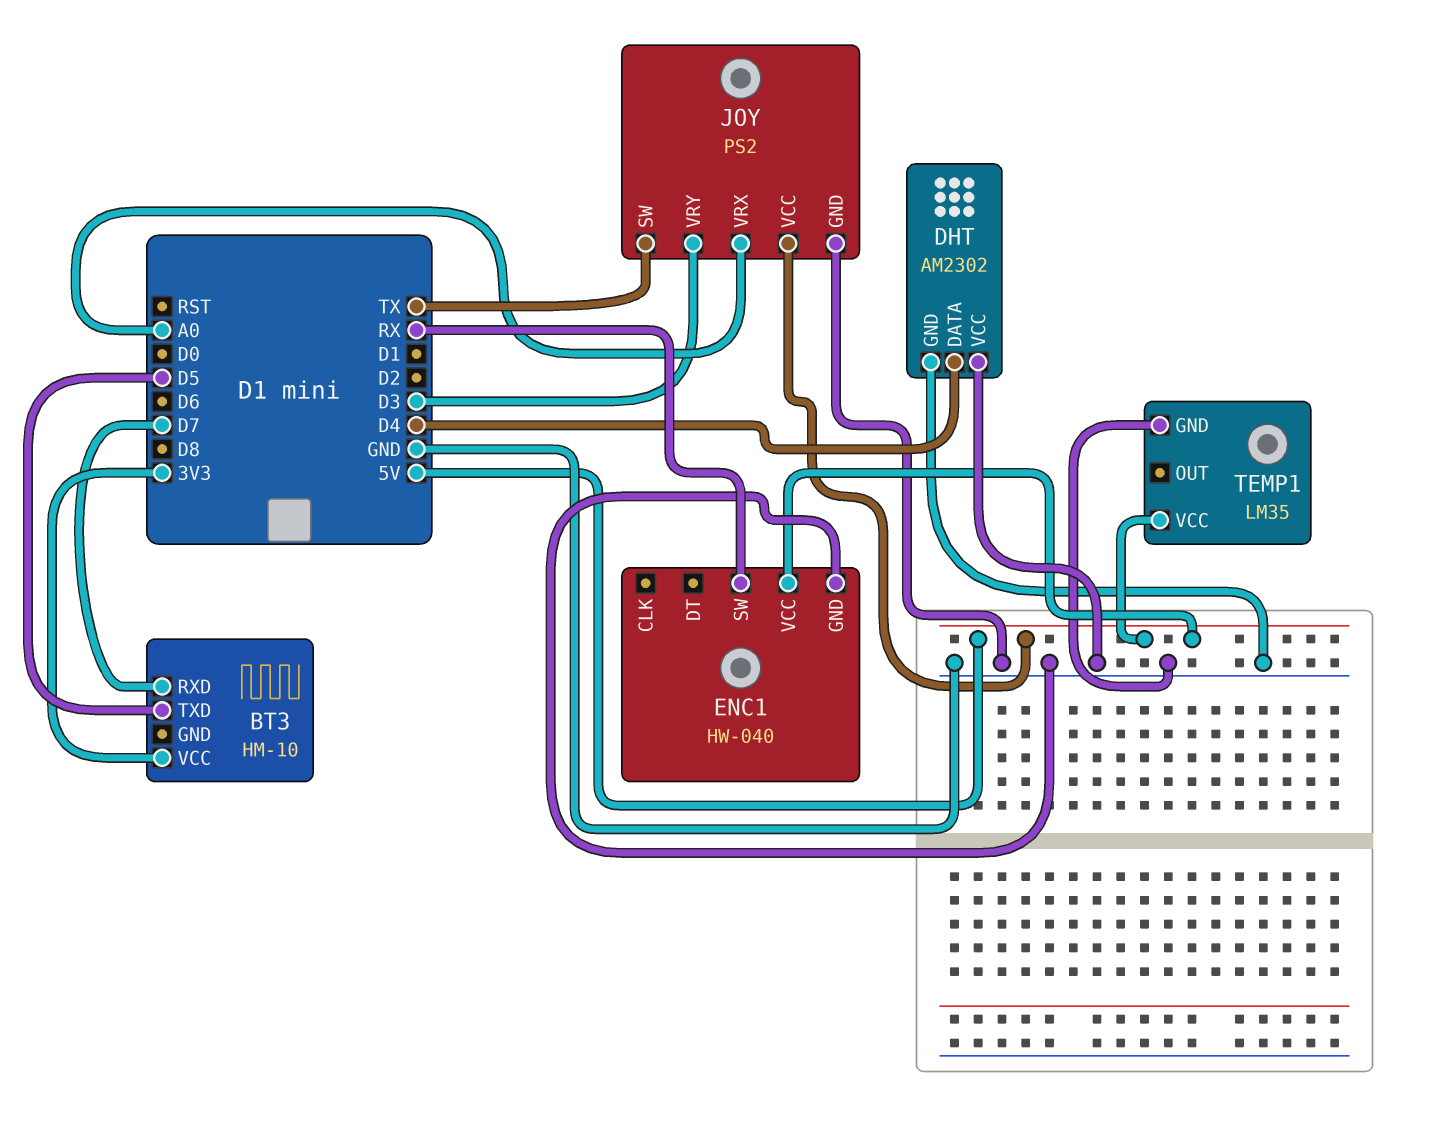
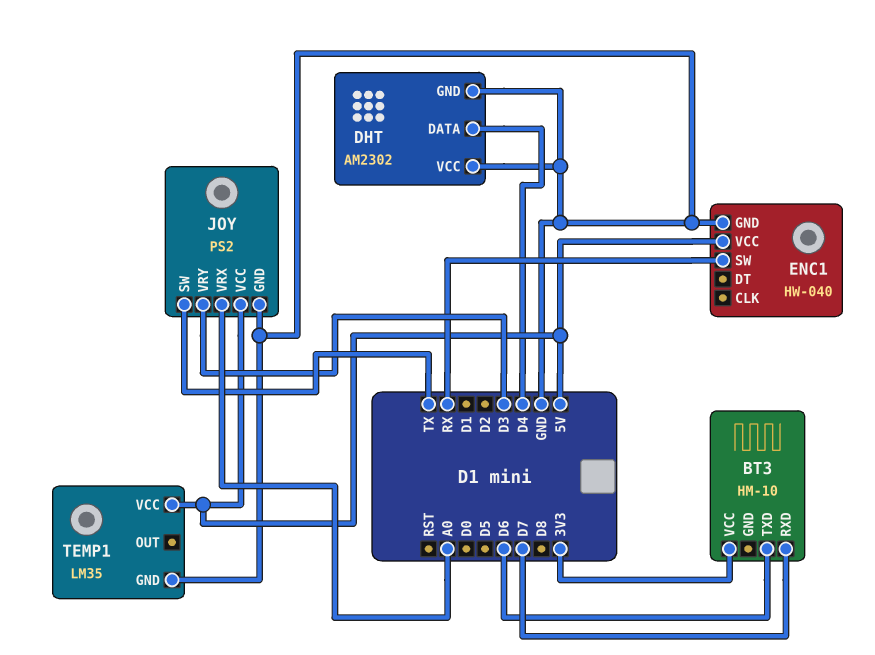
BT3 pin TXD: D5 -> D6

